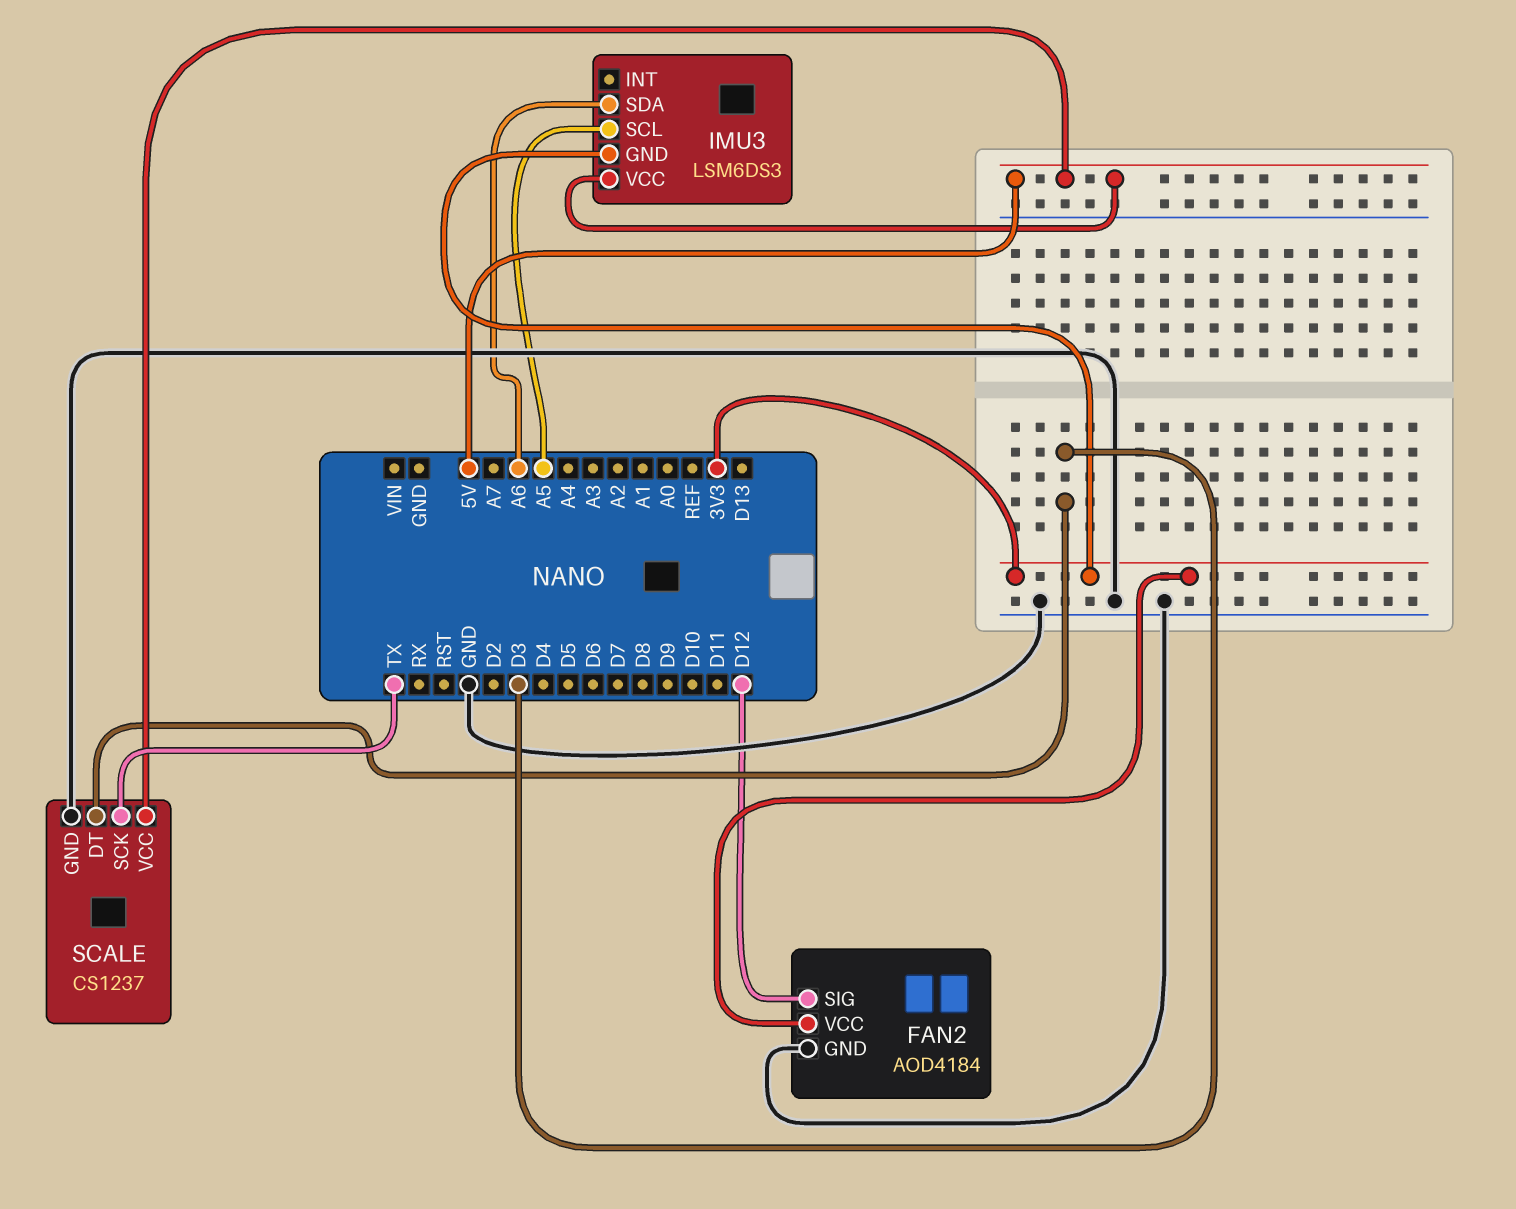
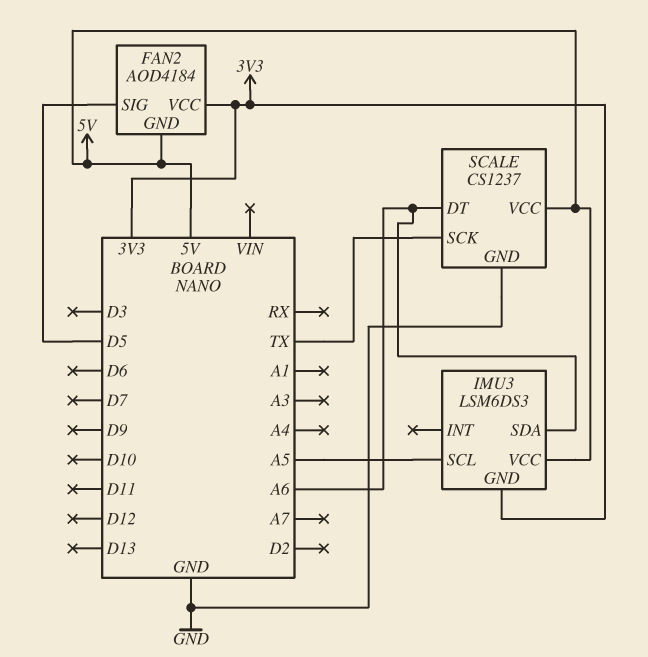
FAN2 pin GND: GND -> 5V
FAN2 pin SIG: D12 -> D5
SCALE pin DT: D3 -> A6

